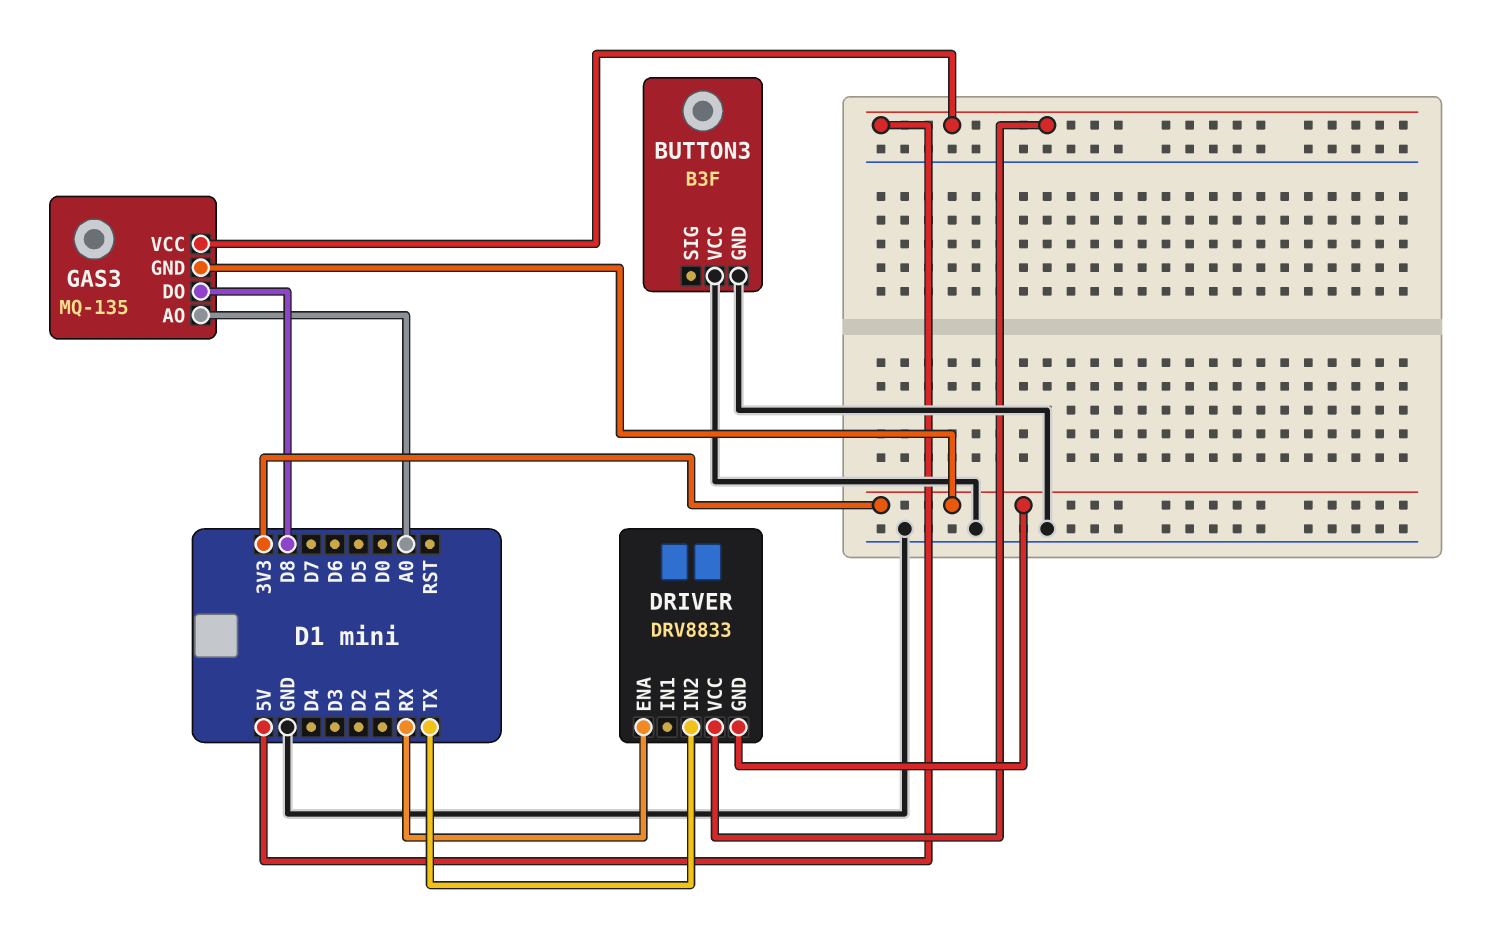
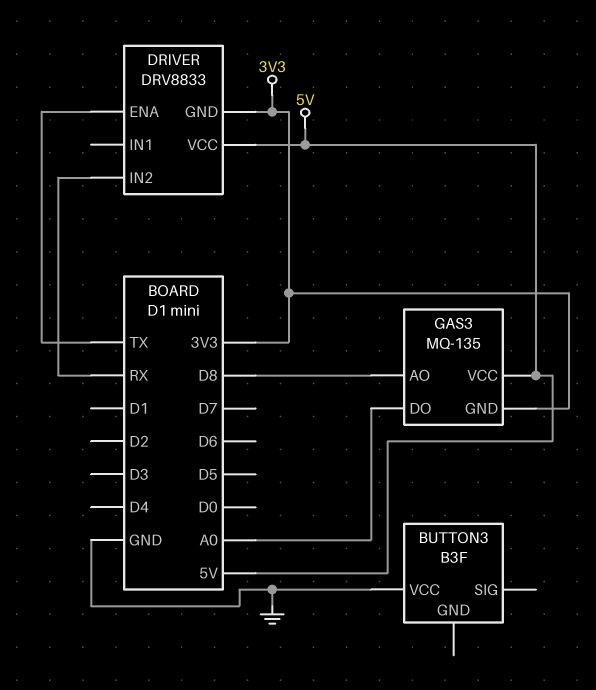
BUTTON3 pin GND: GND -> none
DRIVER pin ENA: RX -> TX
DRIVER pin IN2: TX -> RX
GAS3 pin AO: A0 -> D8
GAS3 pin DO: D8 -> A0

